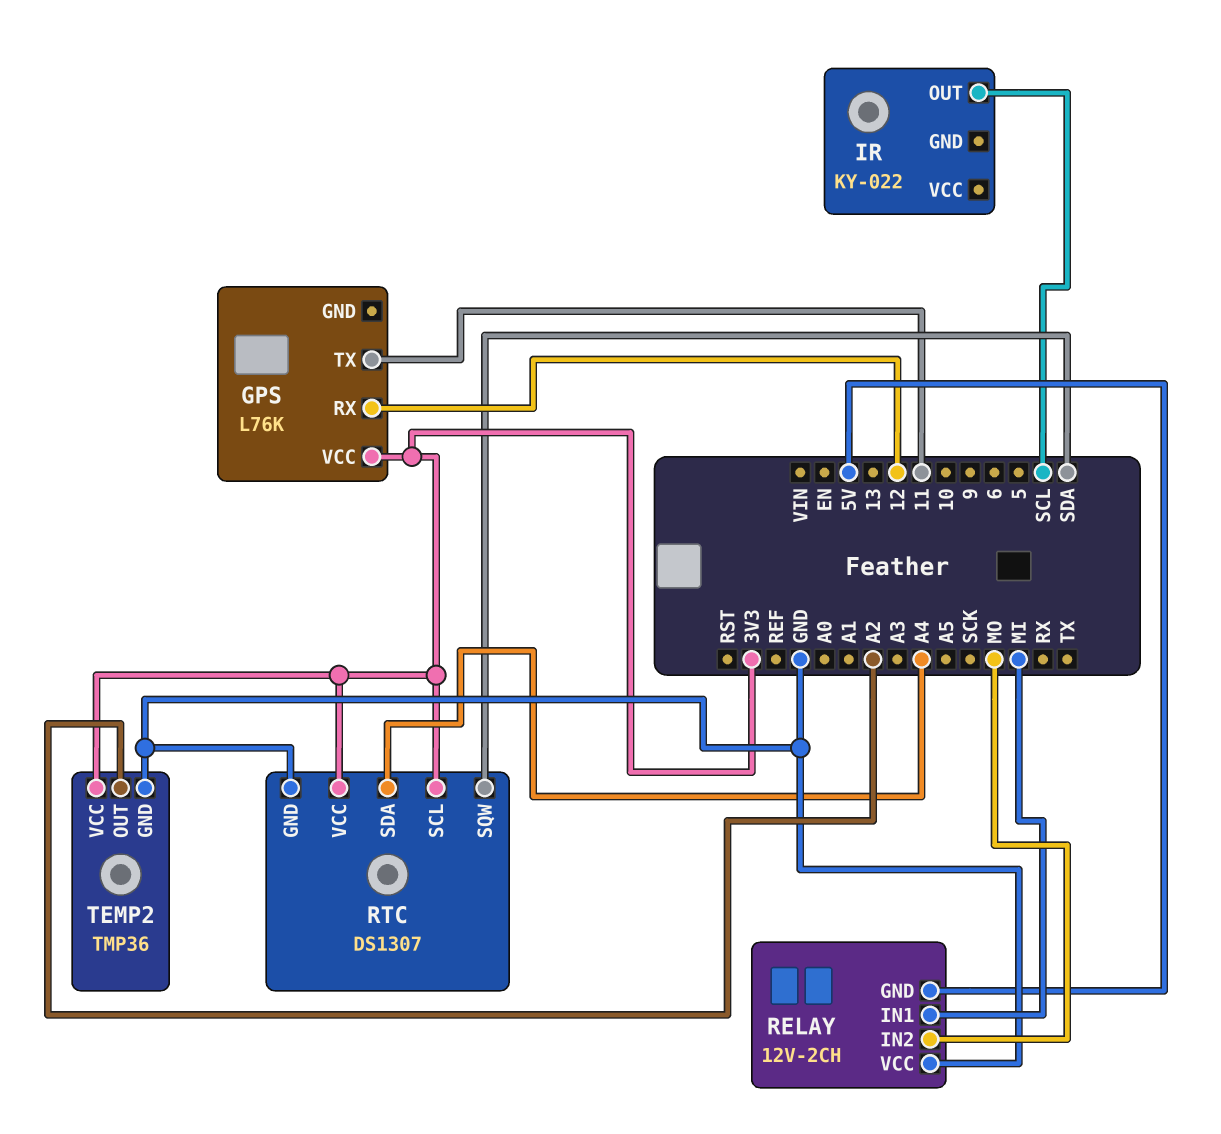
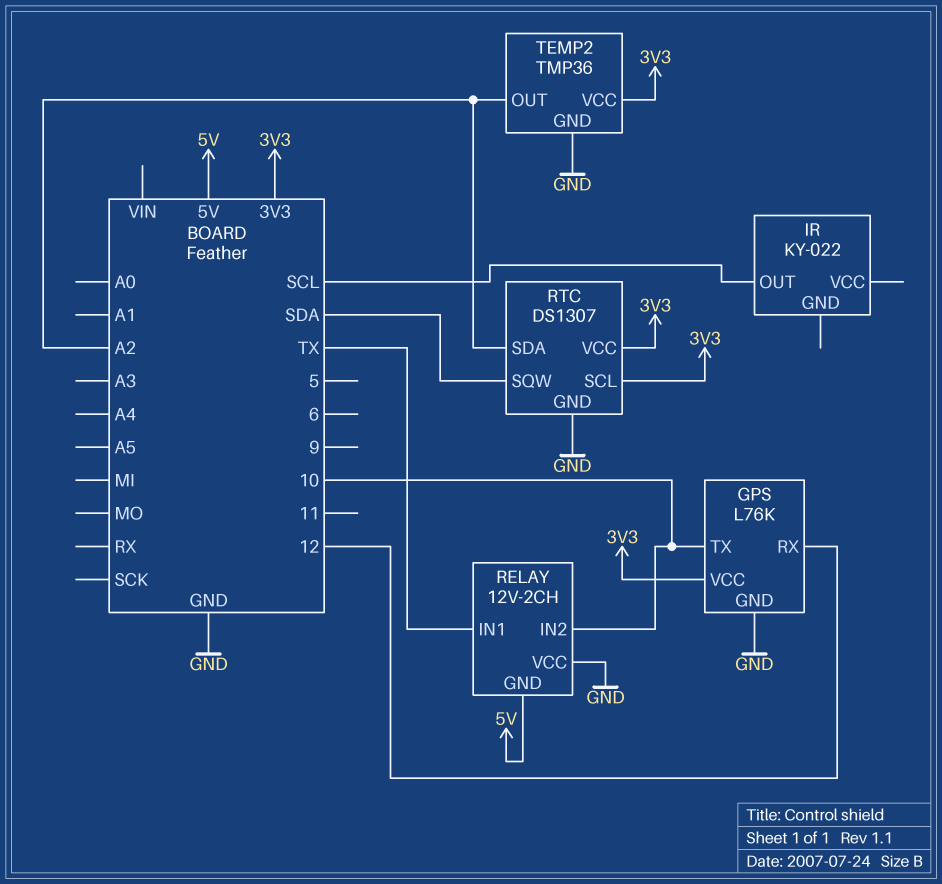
GPS pin GND: none -> GND
GPS pin TX: 11 -> 10
RELAY pin IN1: MI -> TX
RELAY pin IN2: MO -> 10
RTC pin SDA: A4 -> A2

